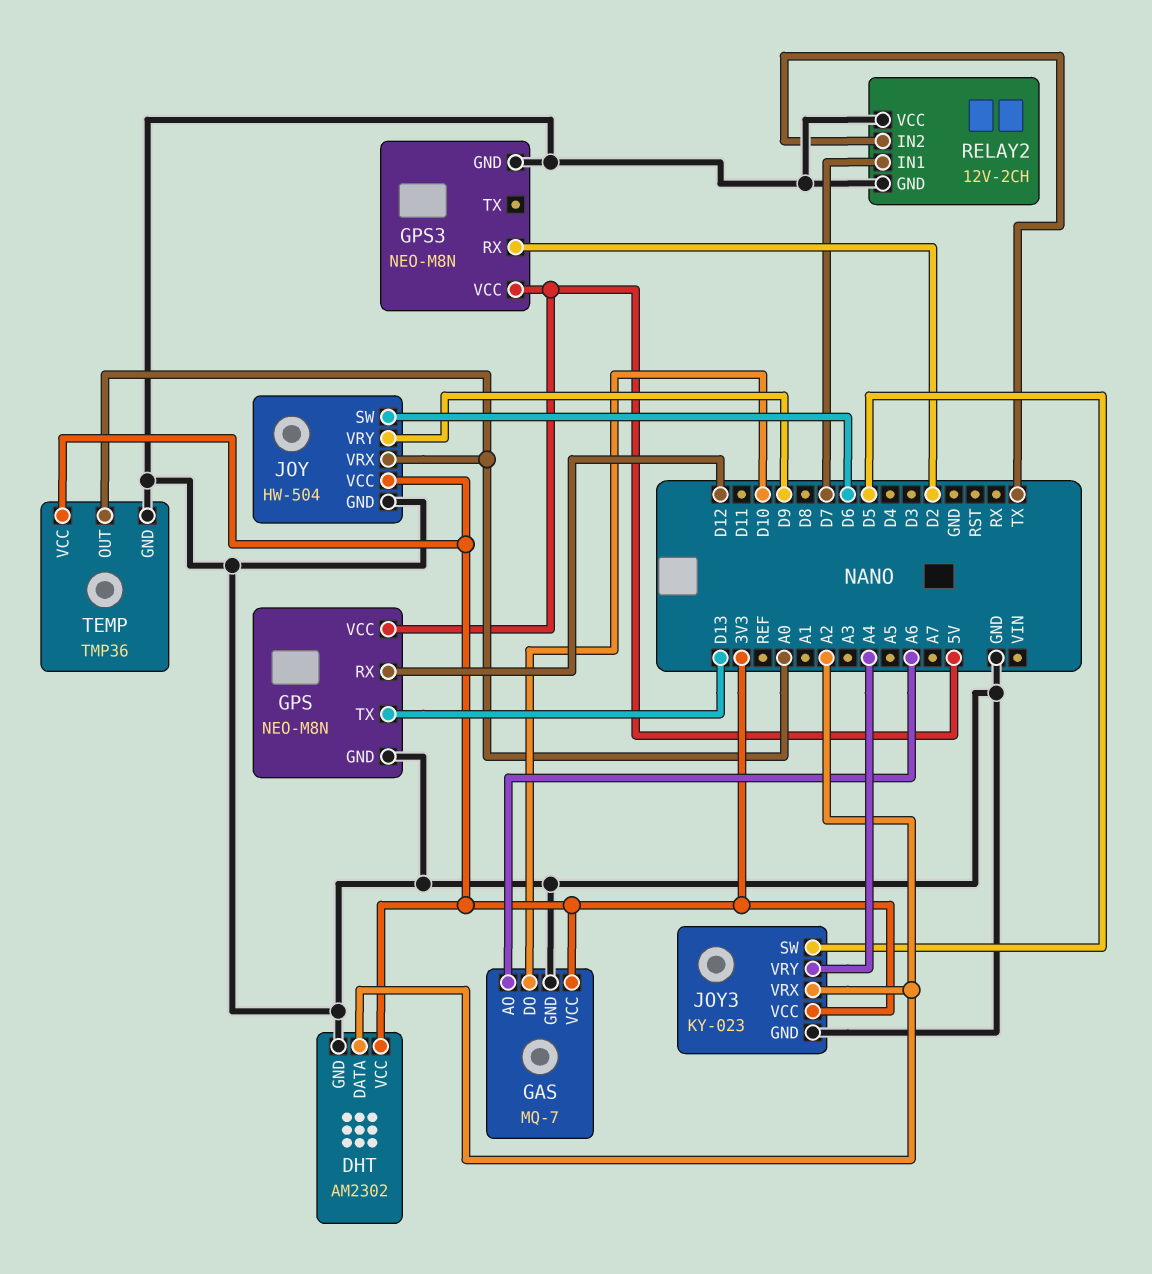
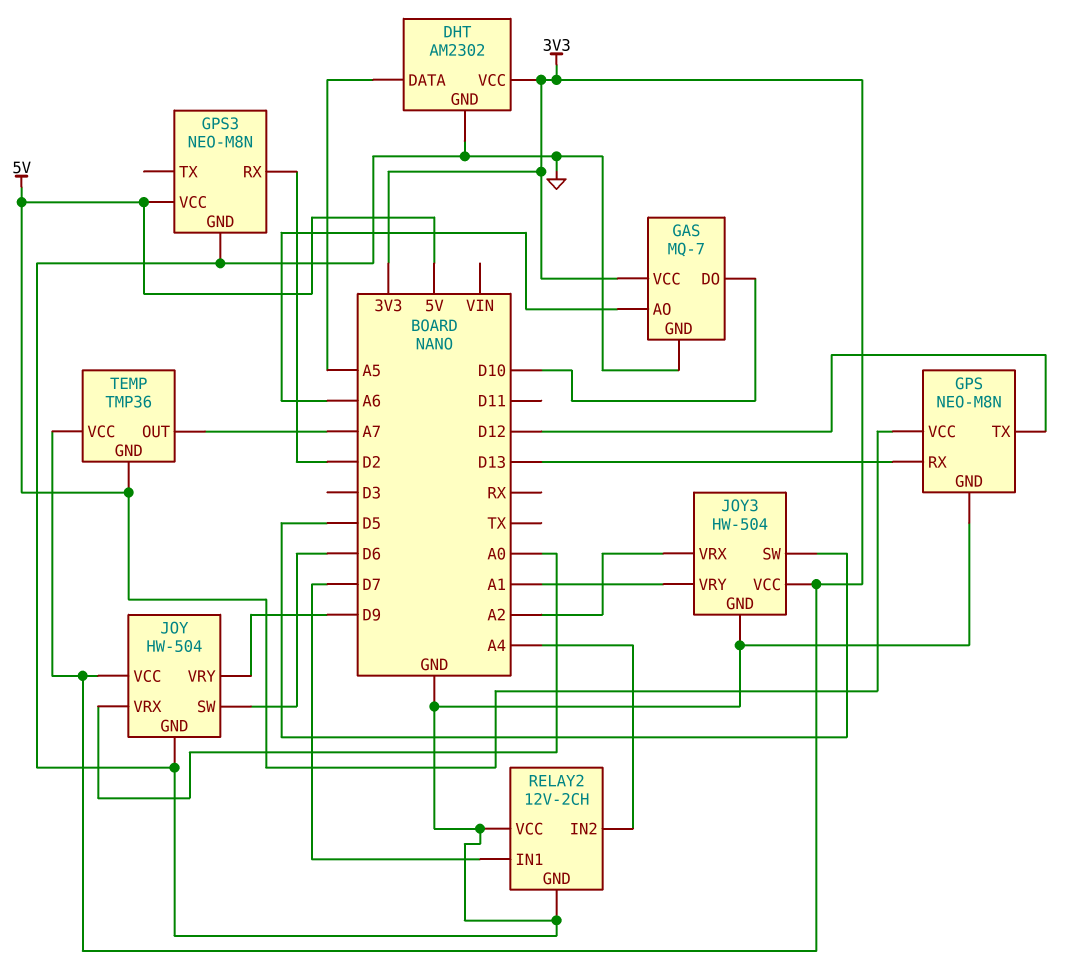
DHT pin DATA: A2 -> A5
GPS pin RX: D12 -> D13
GPS pin TX: D13 -> D12
JOY3: KY-023 -> HW-504
JOY3 pin VRY: A4 -> A1
RELAY2 pin IN2: TX -> A4
TEMP pin GND: GND -> 5V
TEMP pin OUT: A0 -> A7

